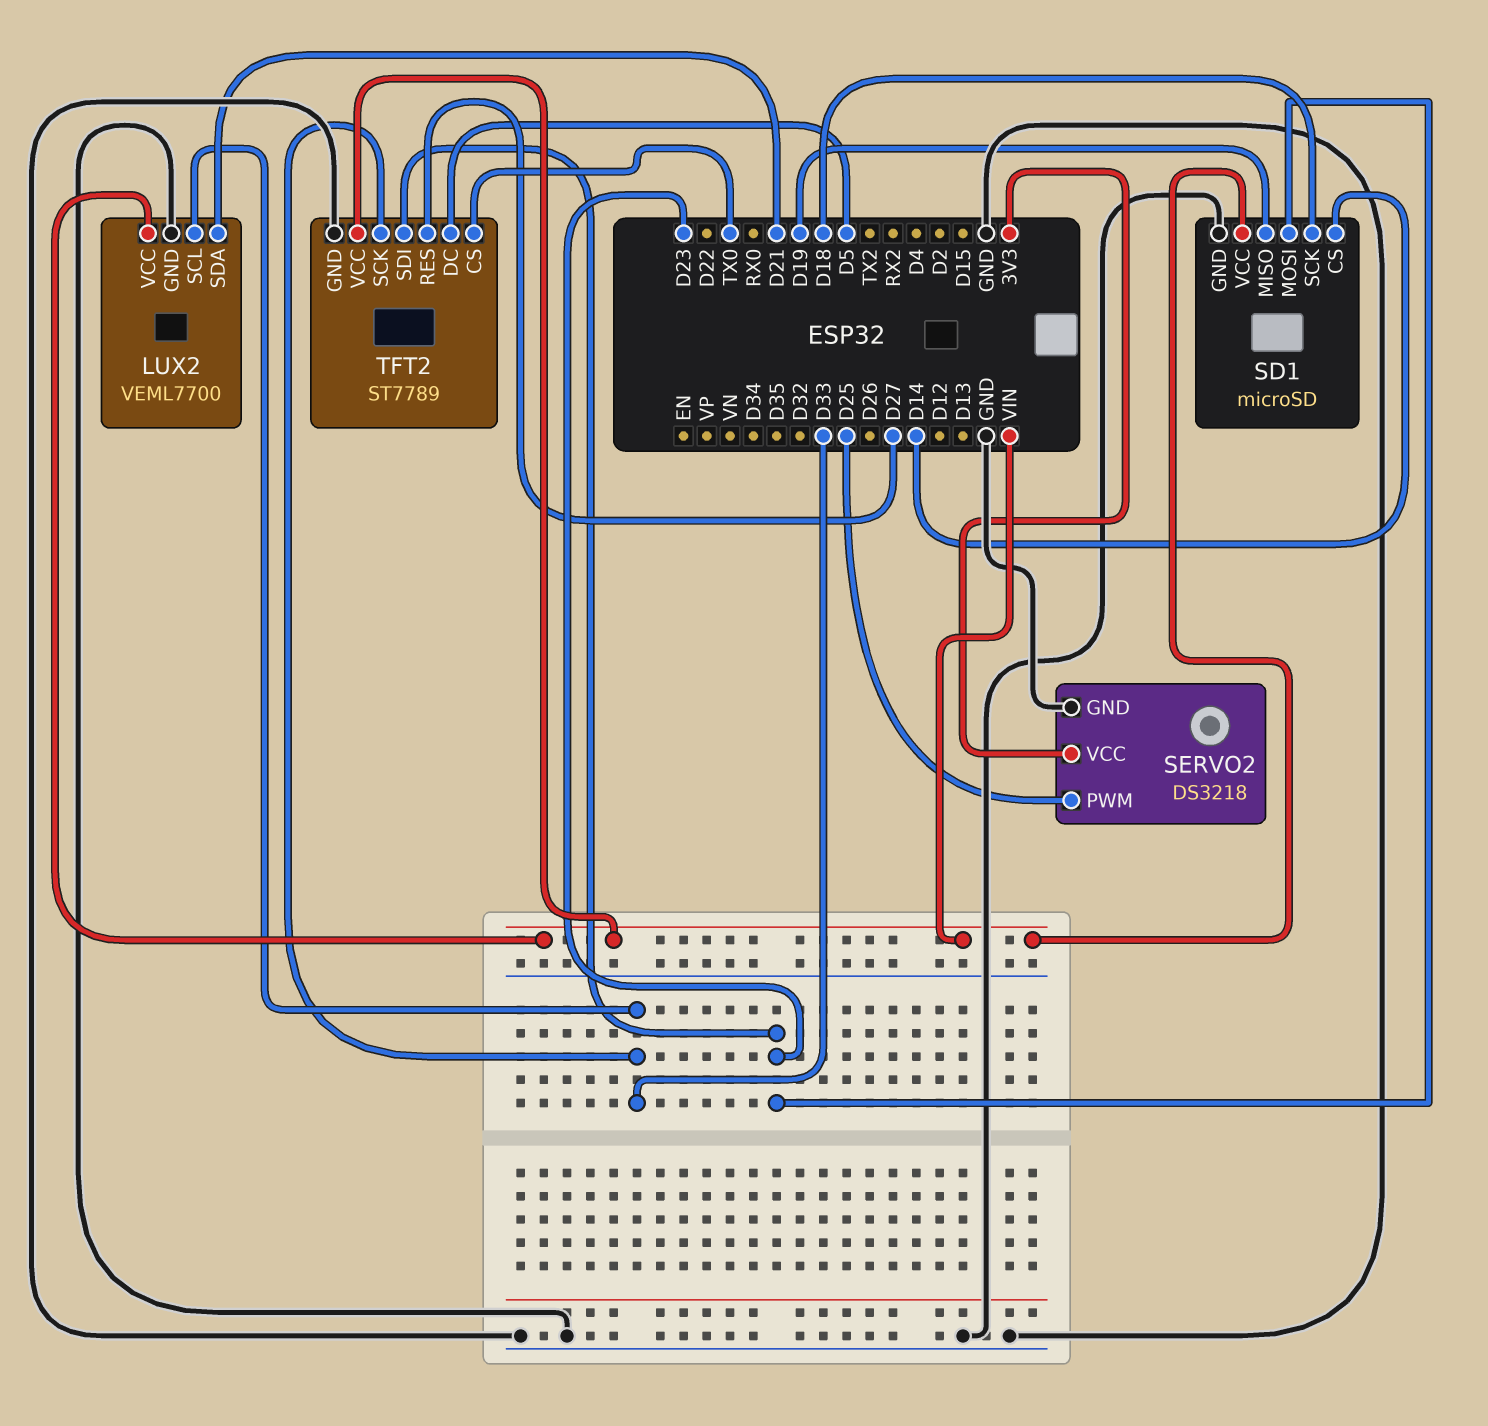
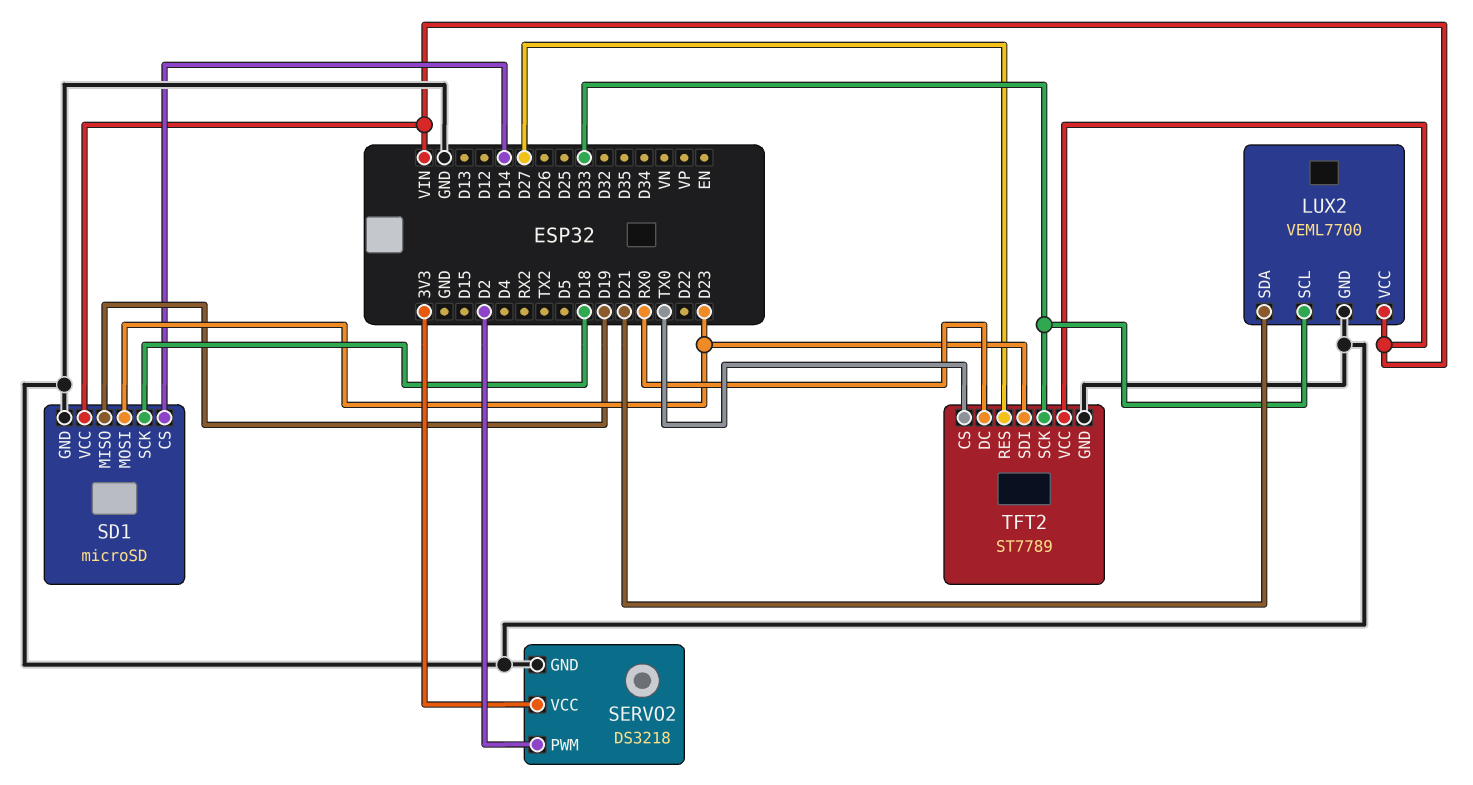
SERVO2 pin PWM: D25 -> D2
TFT2 pin DC: D5 -> RX0

